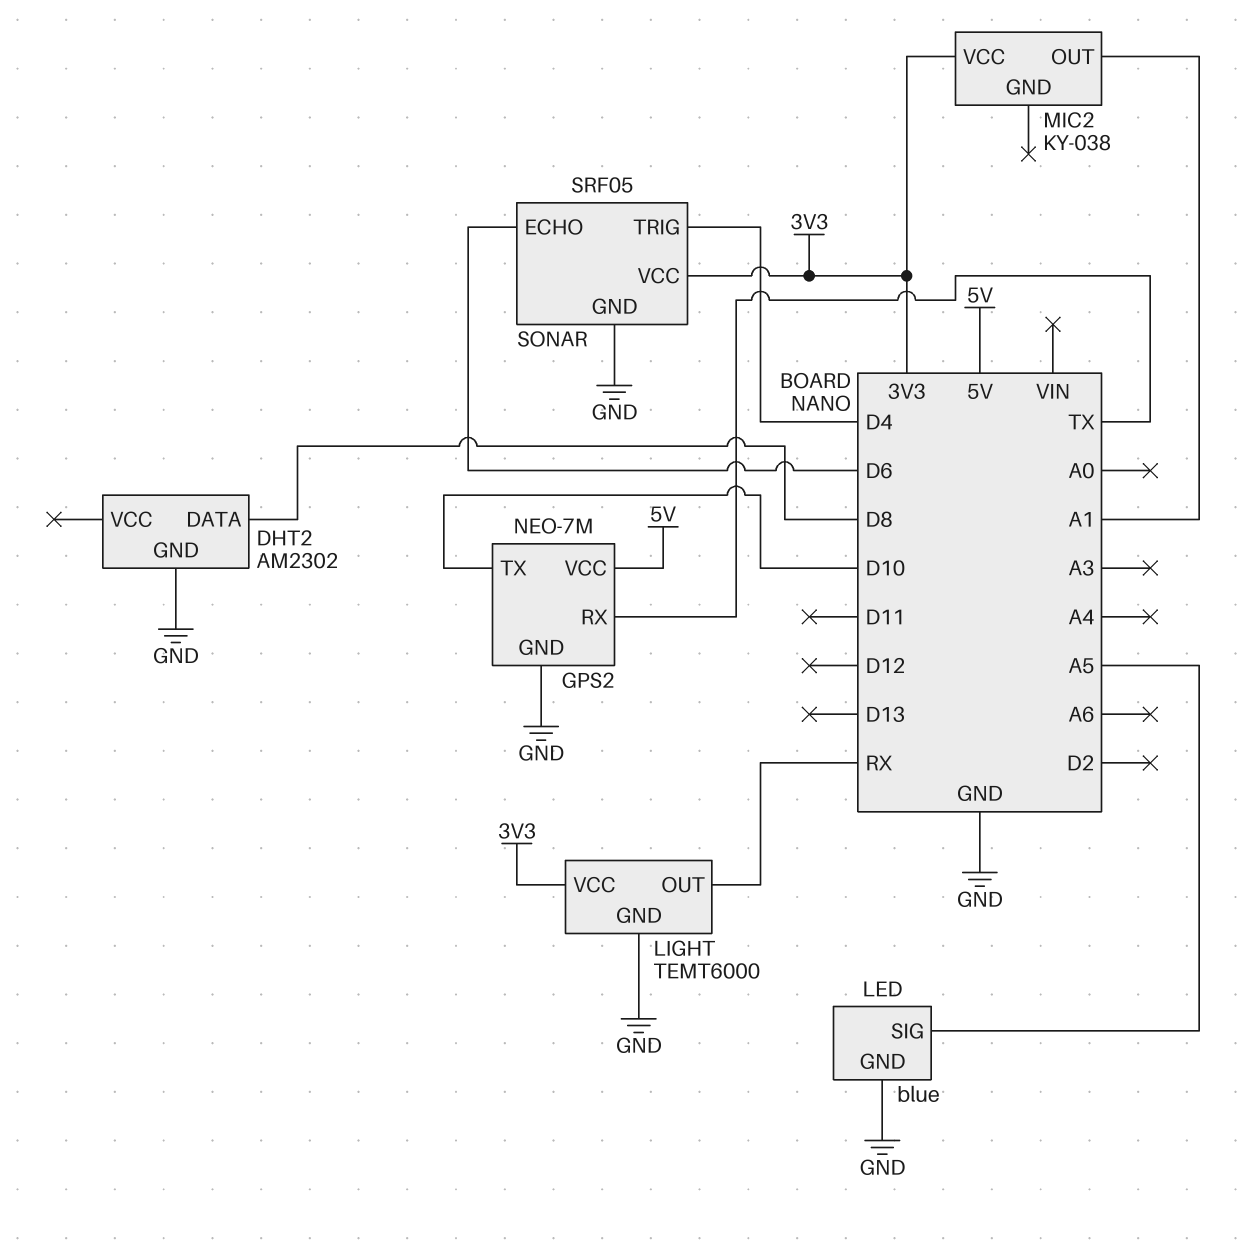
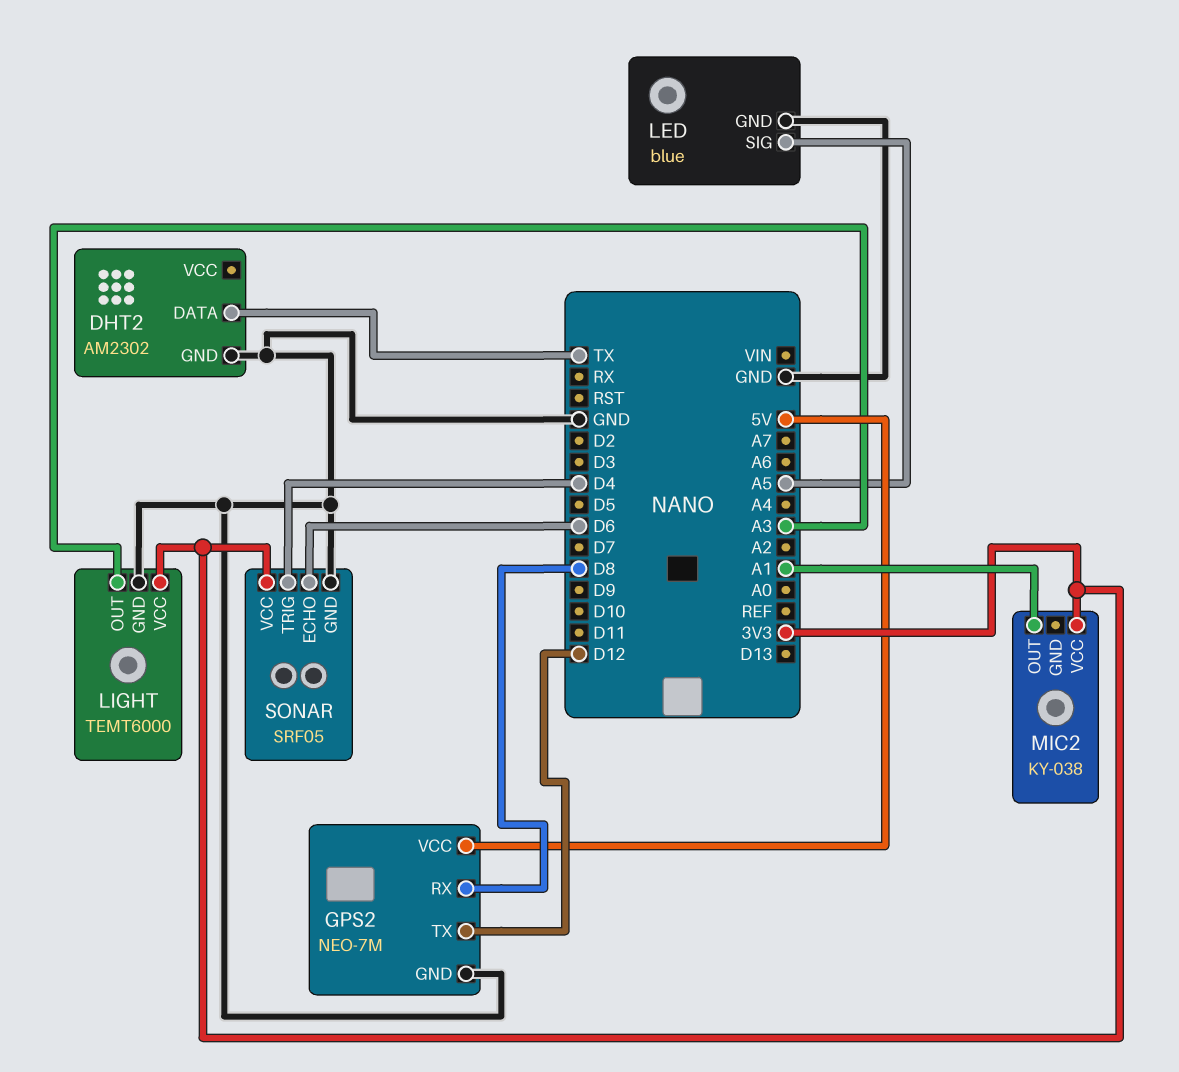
DHT2 pin DATA: D8 -> TX
GPS2 pin RX: TX -> D8
GPS2 pin TX: D10 -> D12
LIGHT pin OUT: RX -> A3

